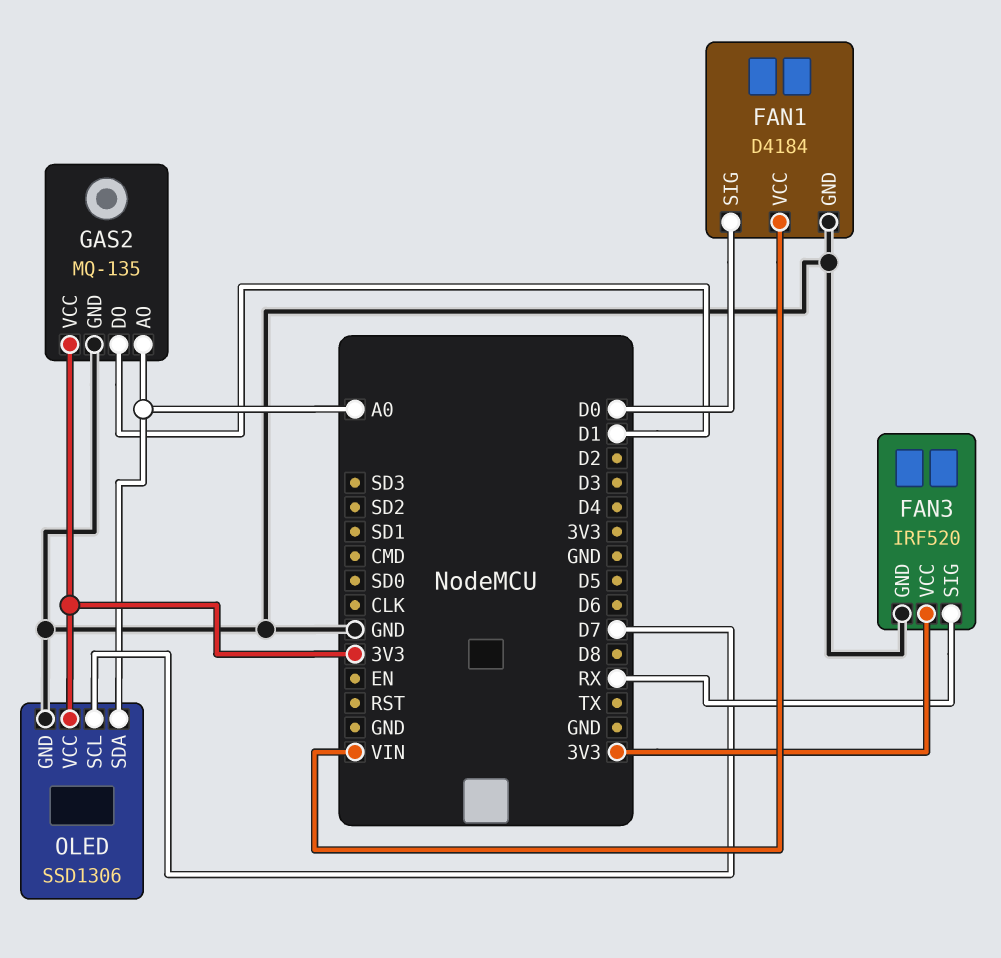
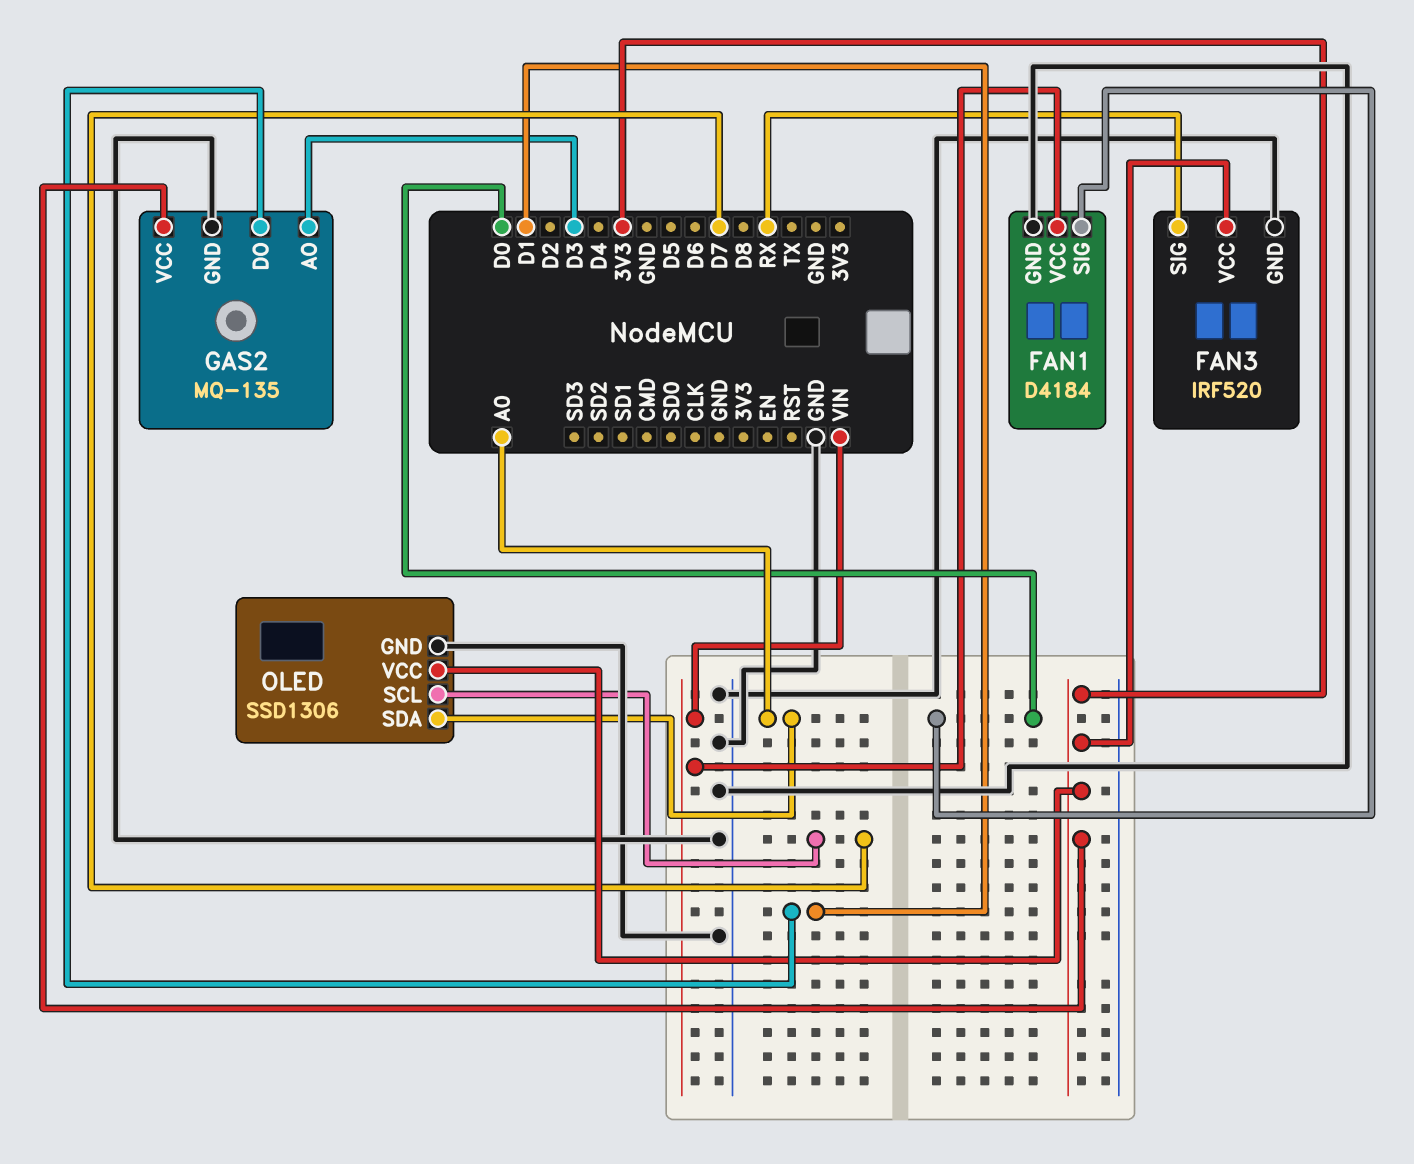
GAS2 pin AO: A0 -> D3

